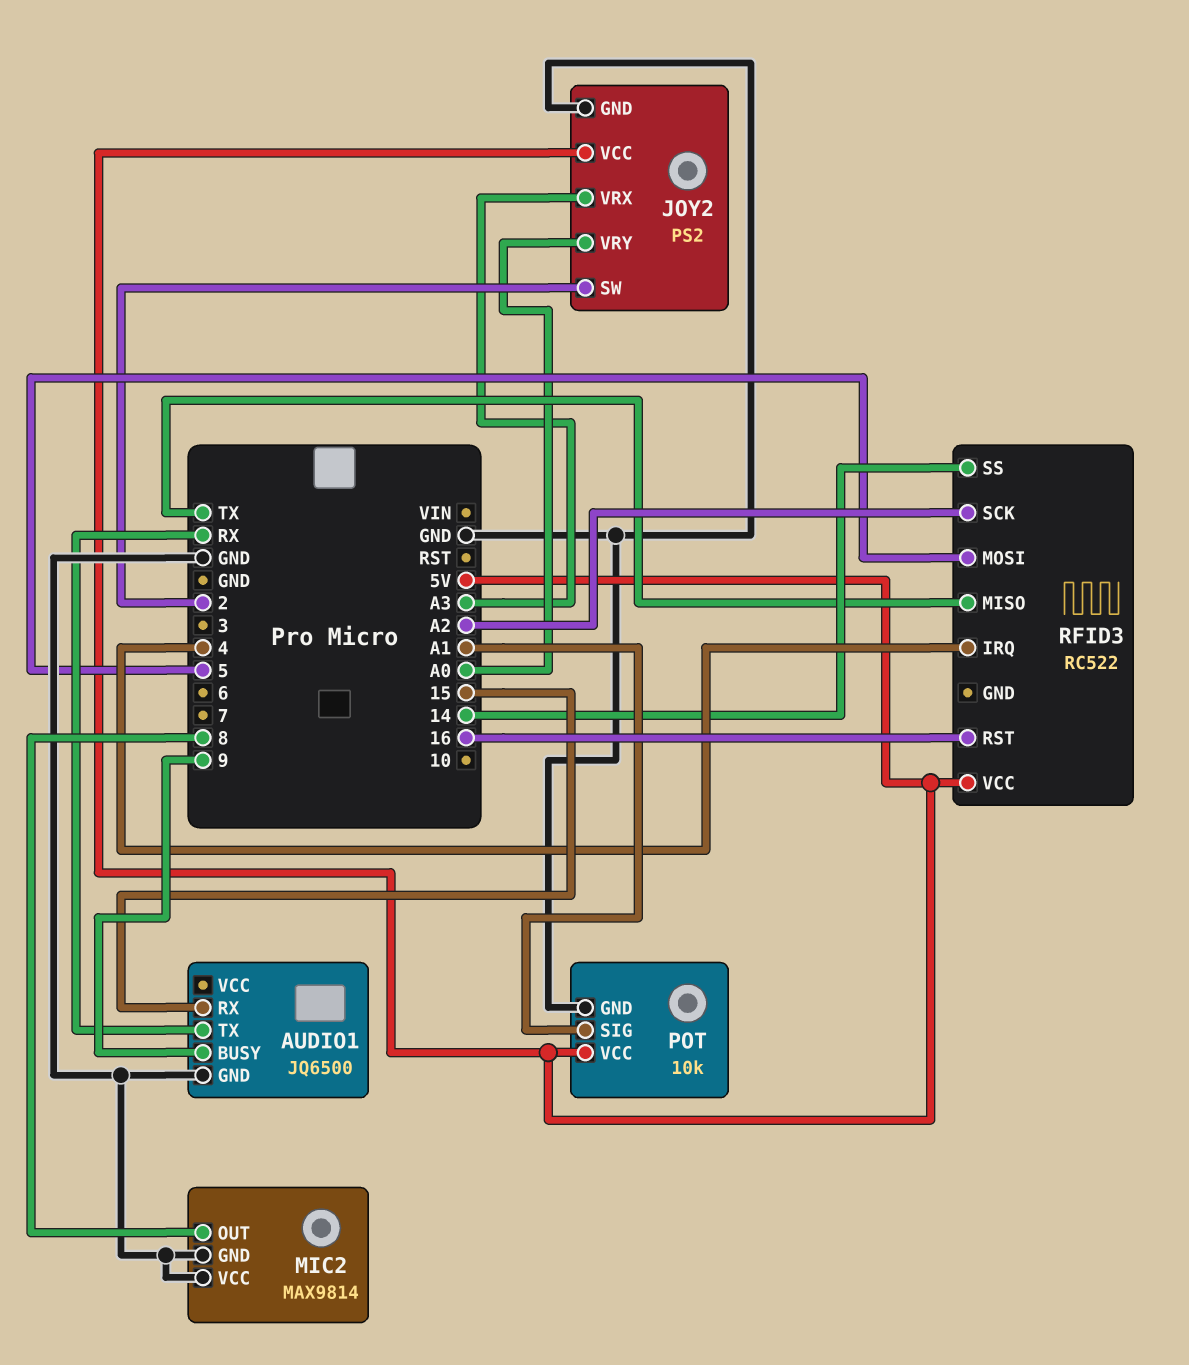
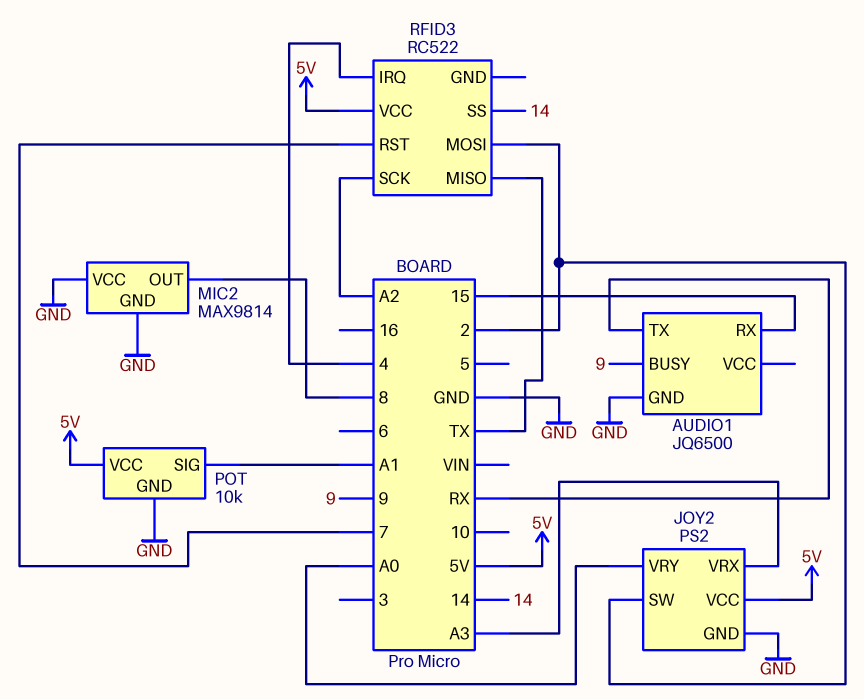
RFID3 pin MOSI: 5 -> 2
RFID3 pin RST: 16 -> 7

